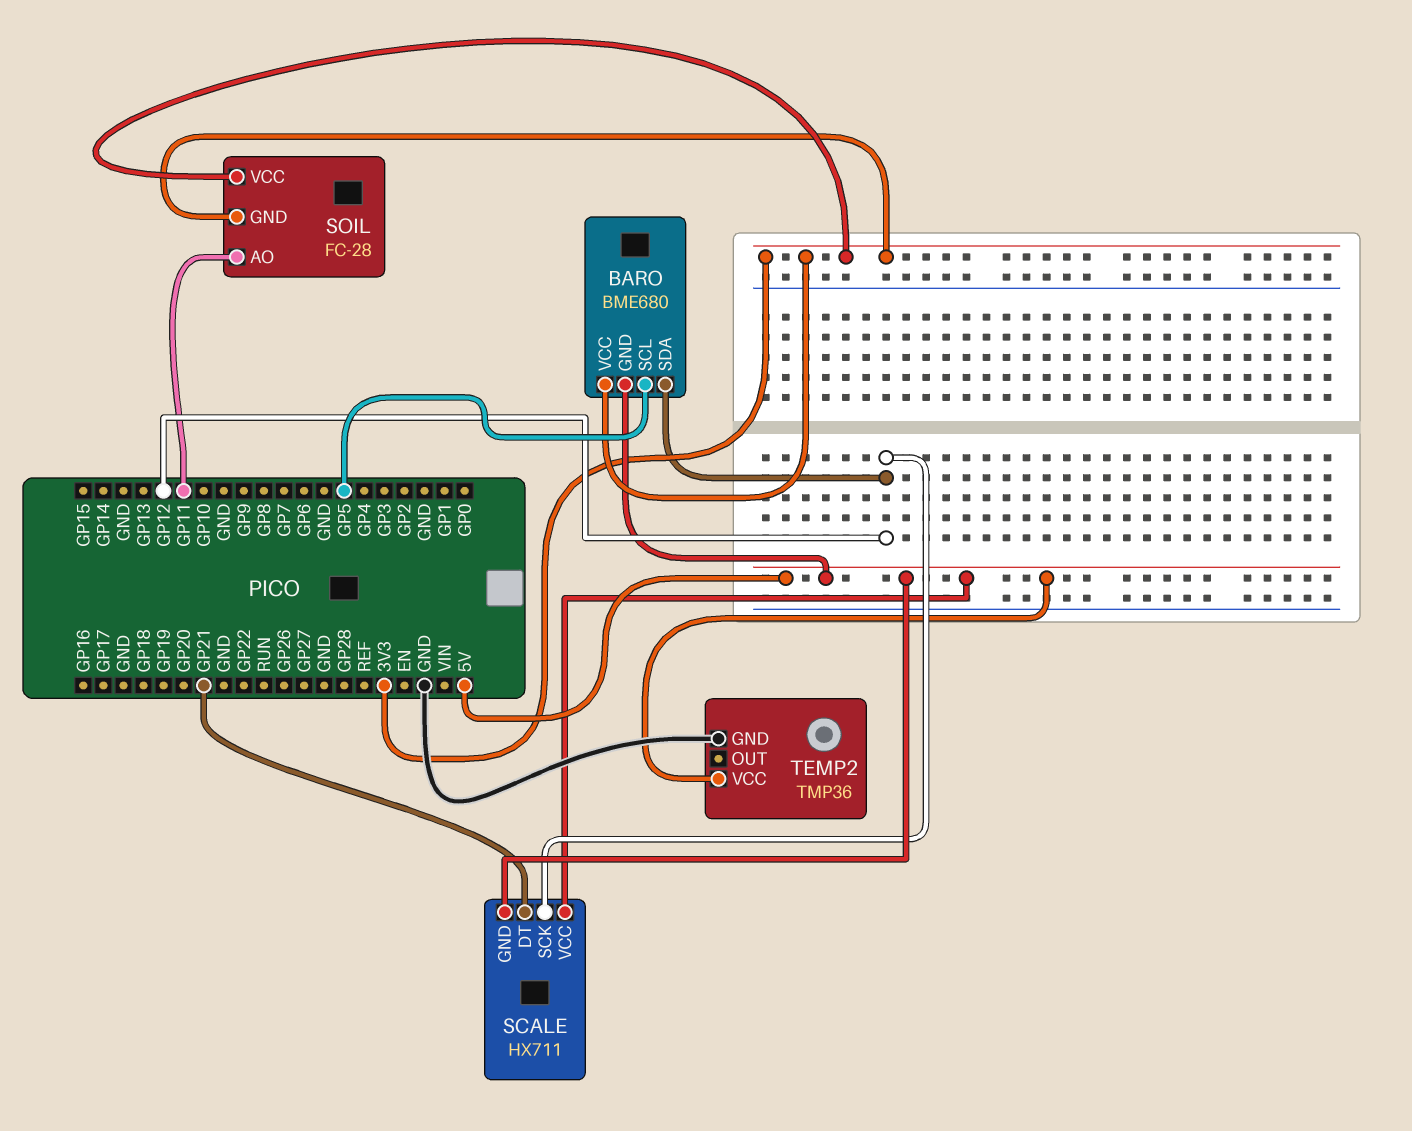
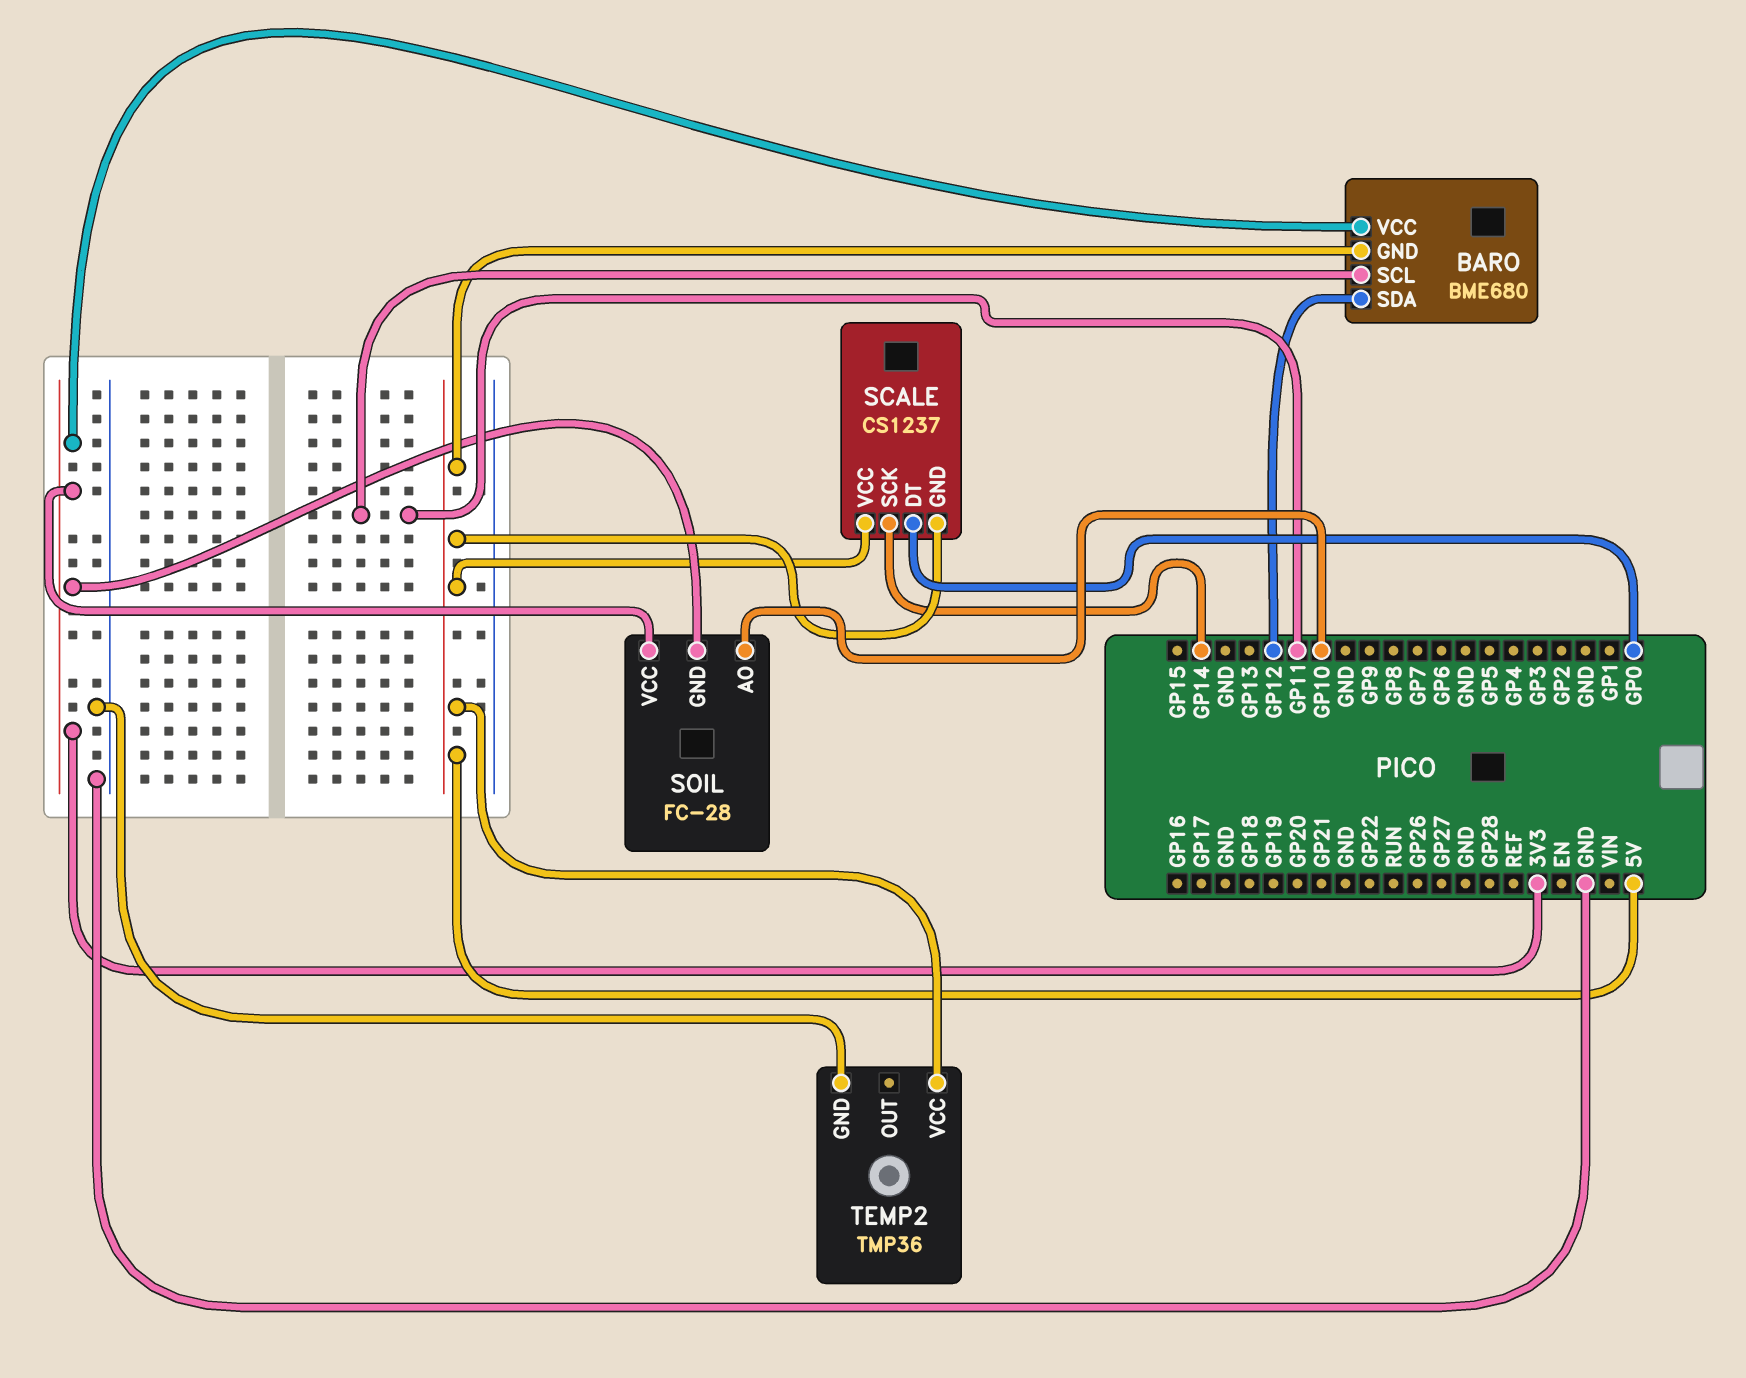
BARO pin SCL: GP5 -> GP11
SCALE: HX711 -> CS1237
SCALE pin DT: GP21 -> GP0
SCALE pin SCK: GP12 -> GP14
SOIL pin AO: GP11 -> GP10

